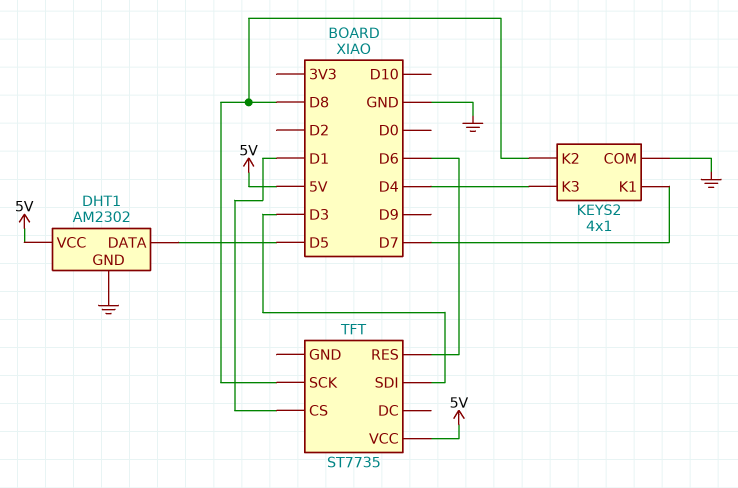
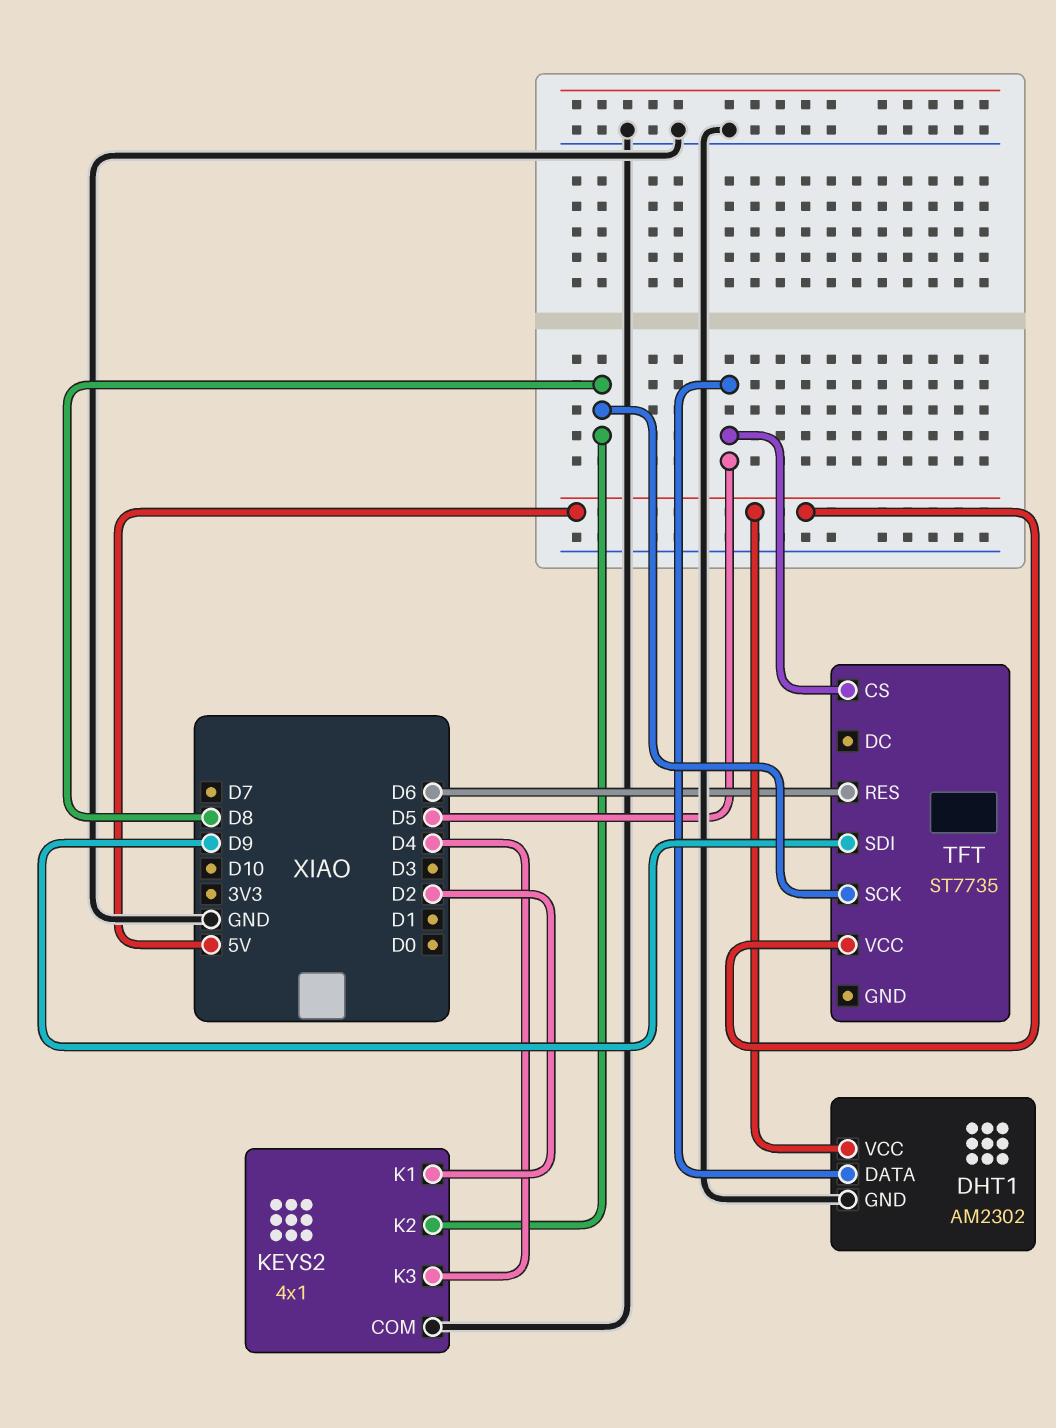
KEYS2 pin K1: D7 -> D2
TFT pin CS: D1 -> D5
TFT pin SDI: D3 -> D9

